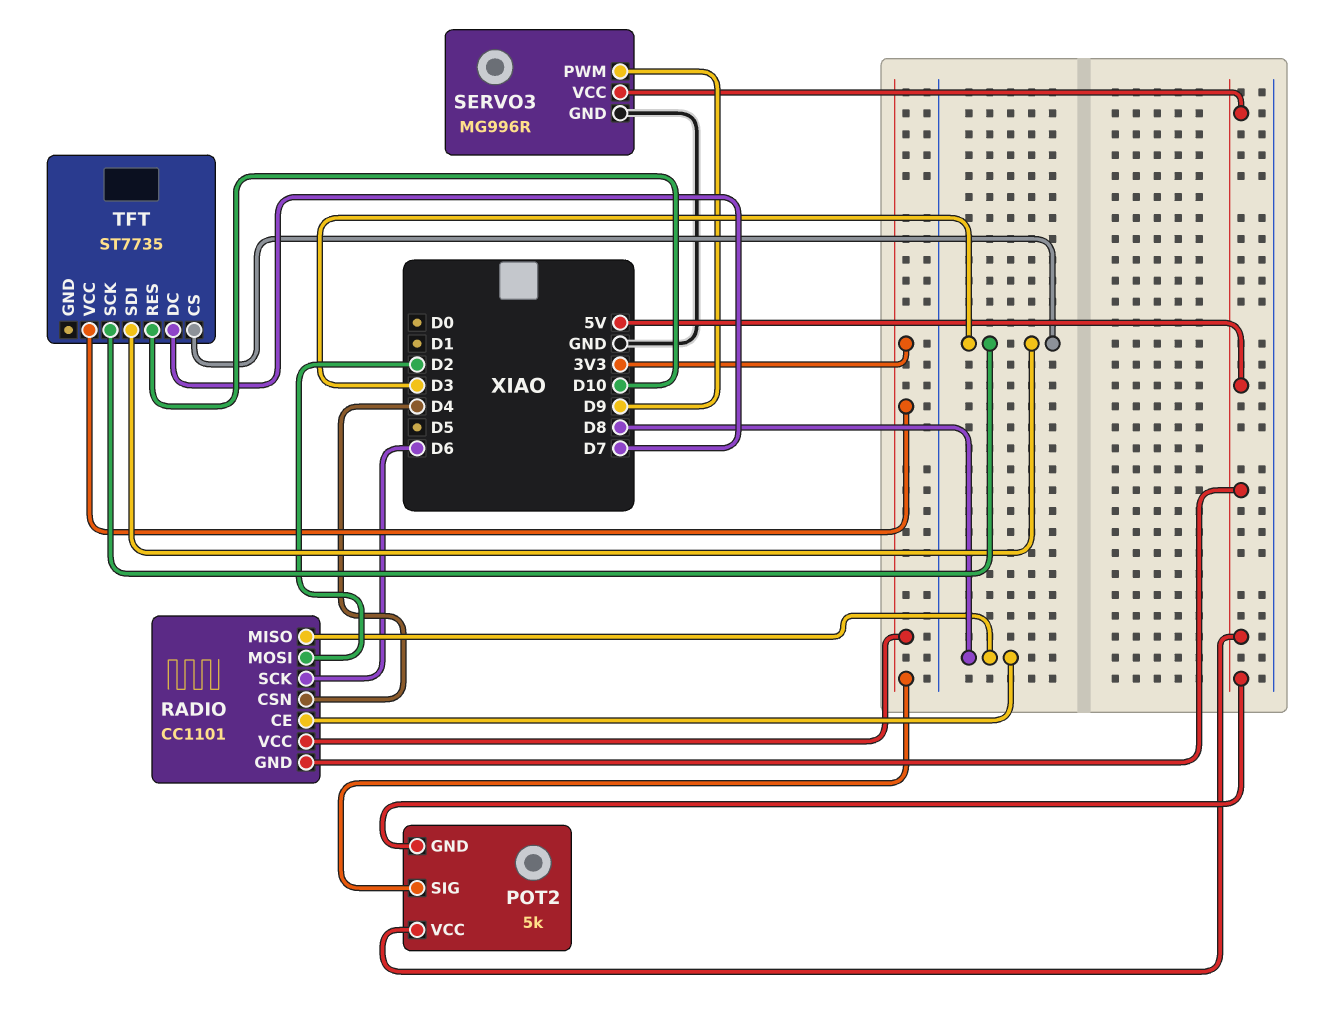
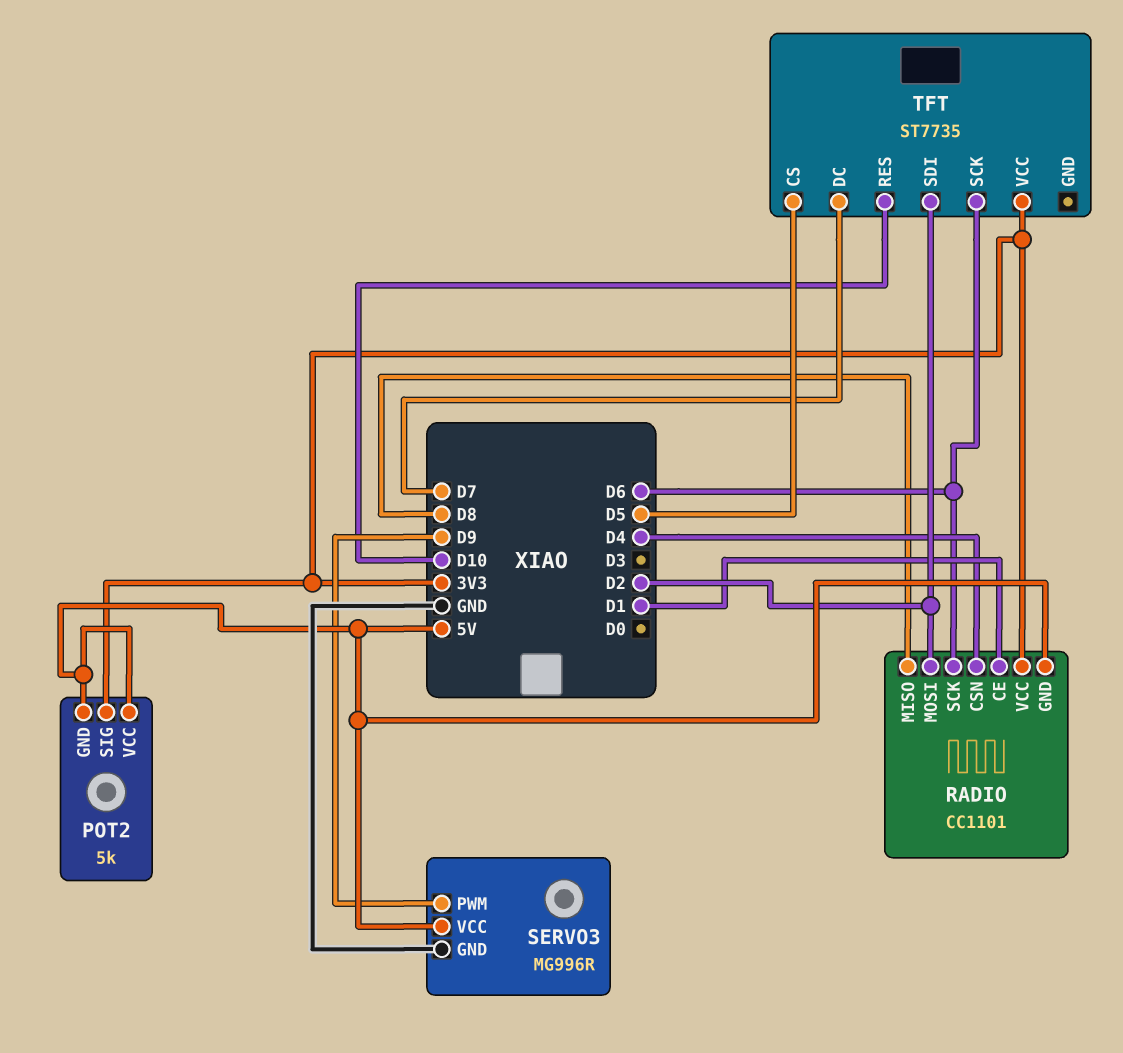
RADIO pin CE: D8 -> D1
TFT pin CS: D3 -> D5
TFT pin SCK: D3 -> D6
TFT pin SDI: D3 -> D2

